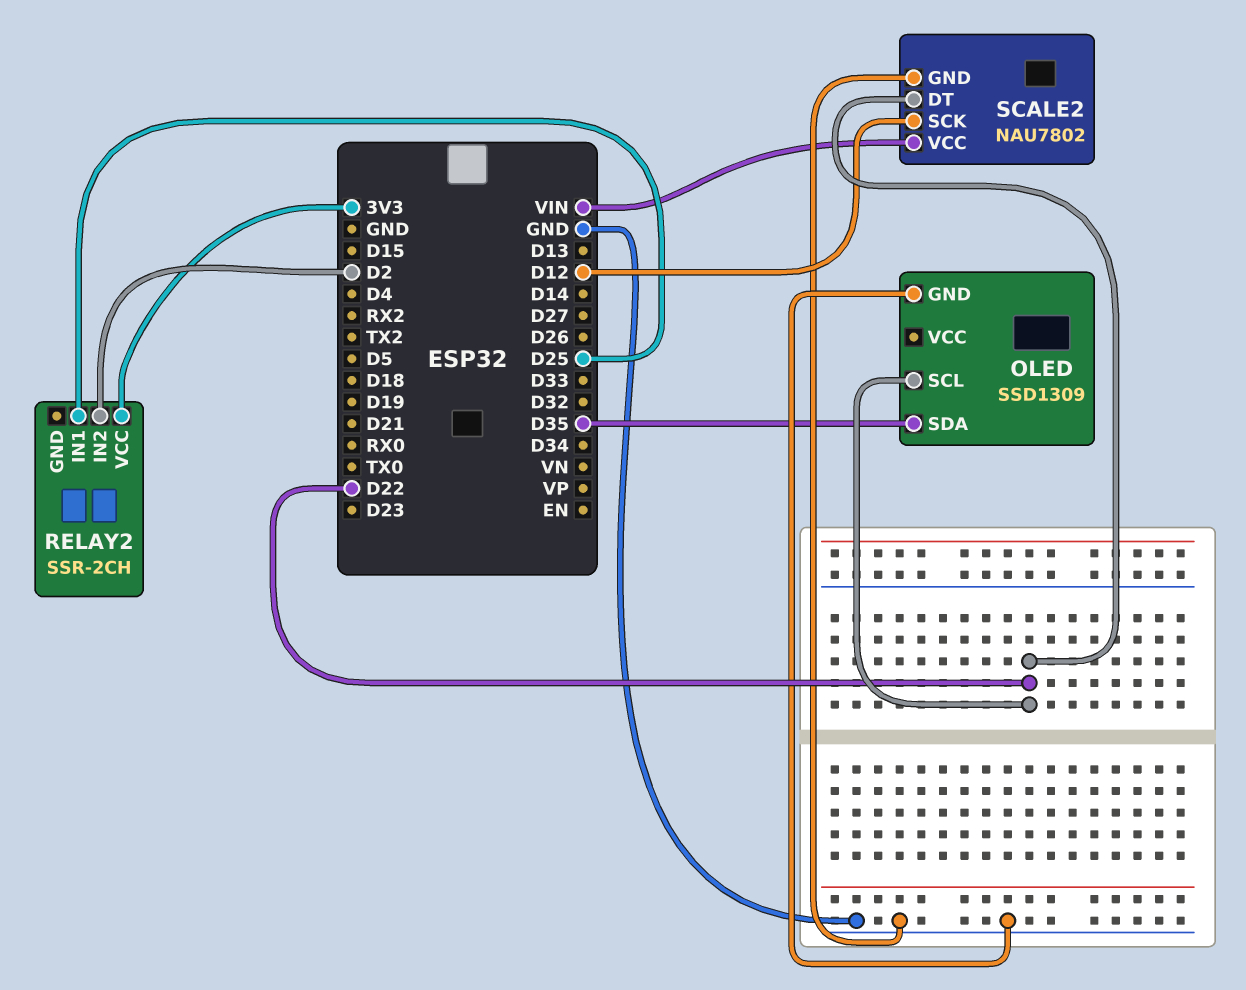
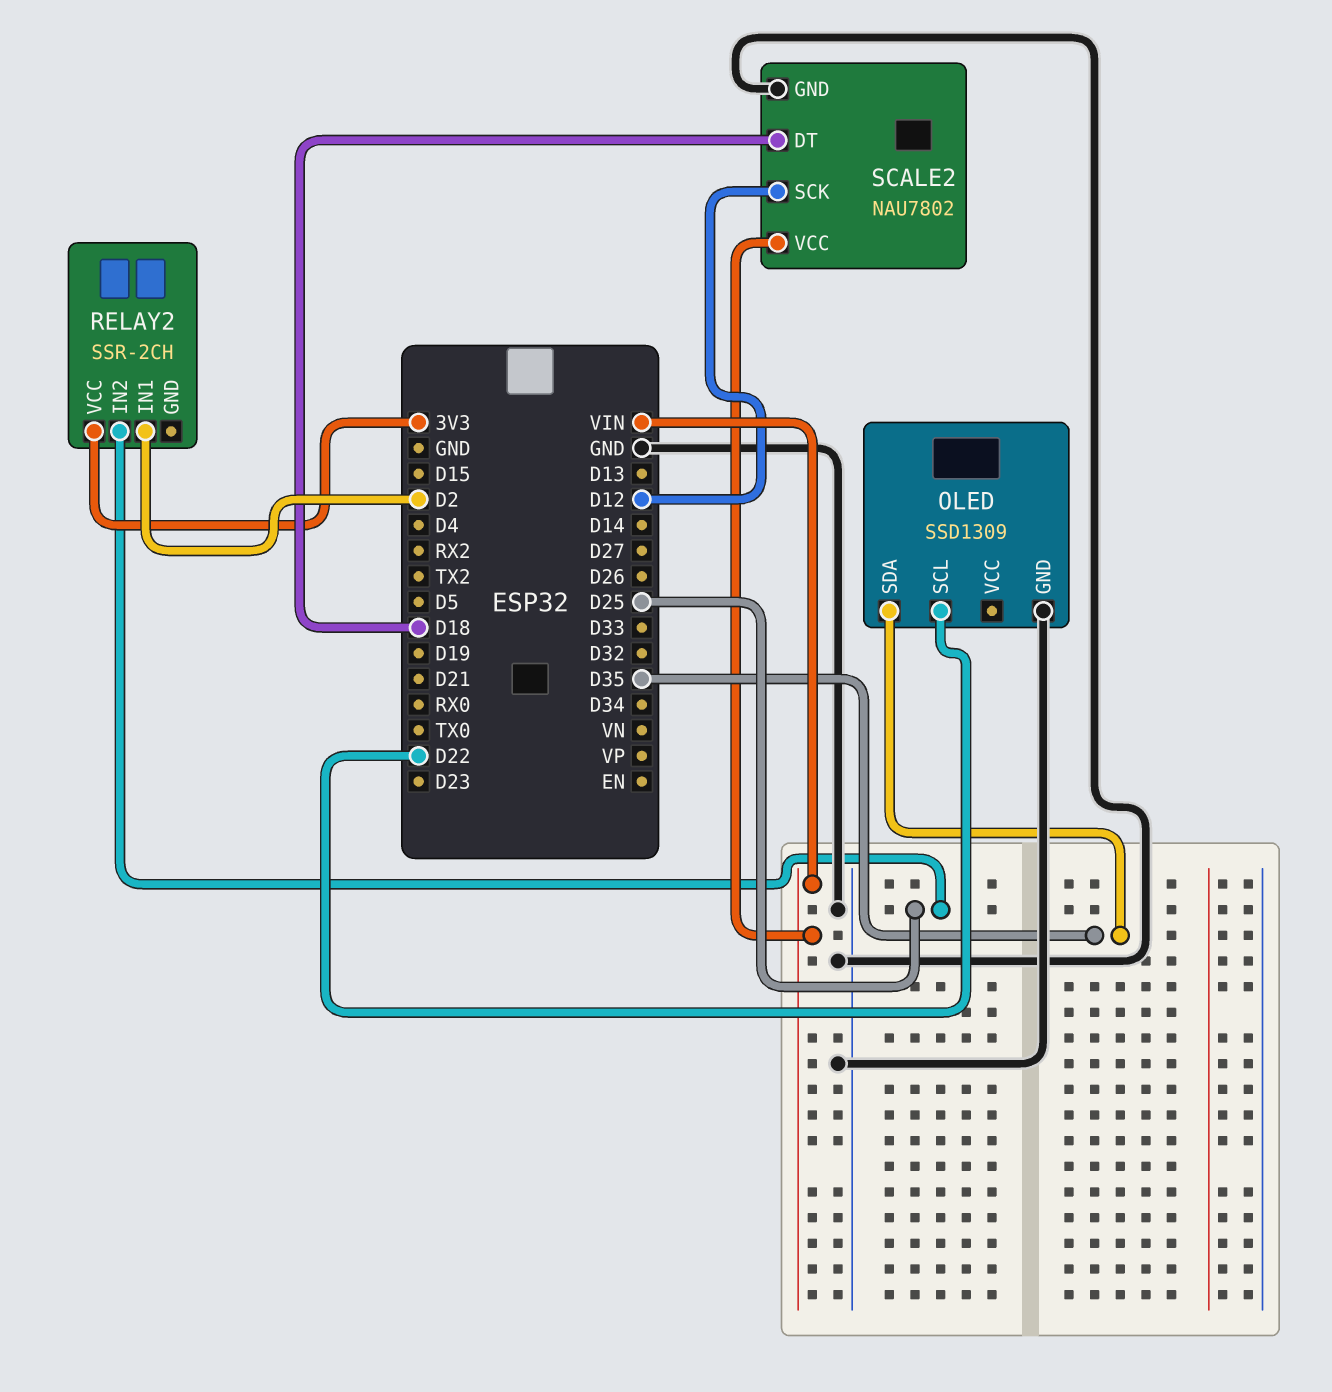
RELAY2 pin IN1: D25 -> D2
RELAY2 pin IN2: D2 -> D25
SCALE2 pin DT: D22 -> D18

